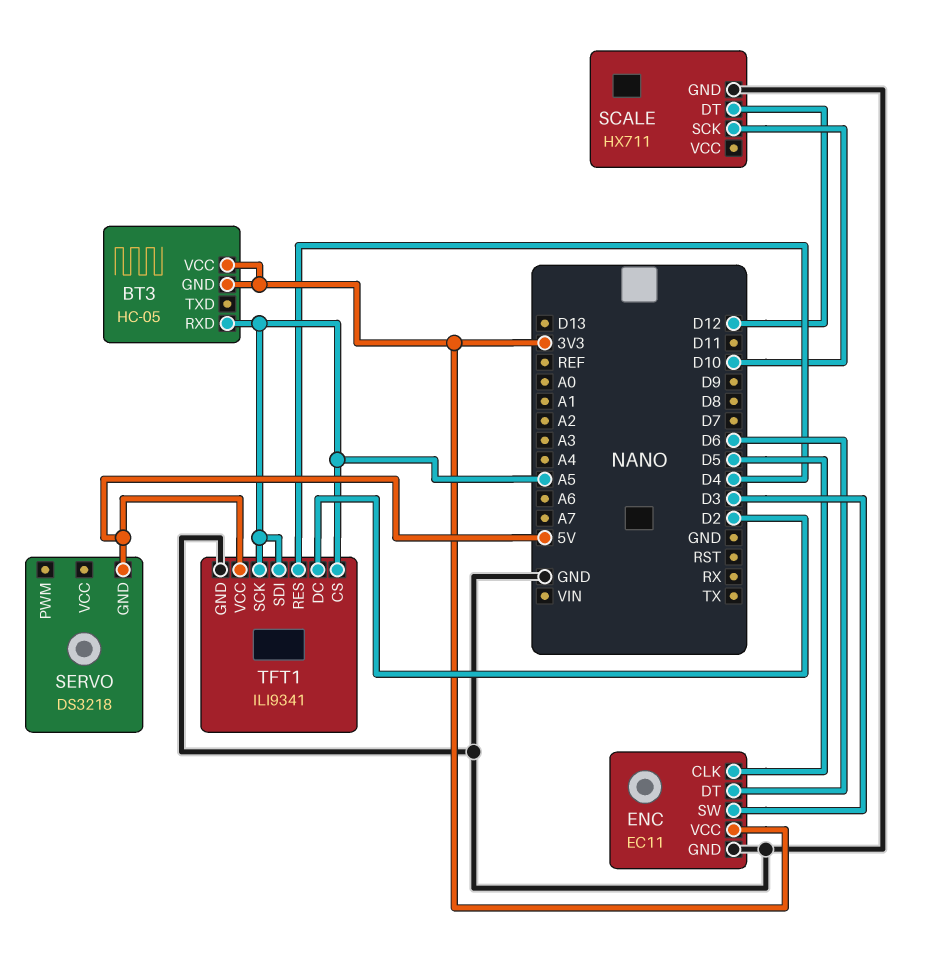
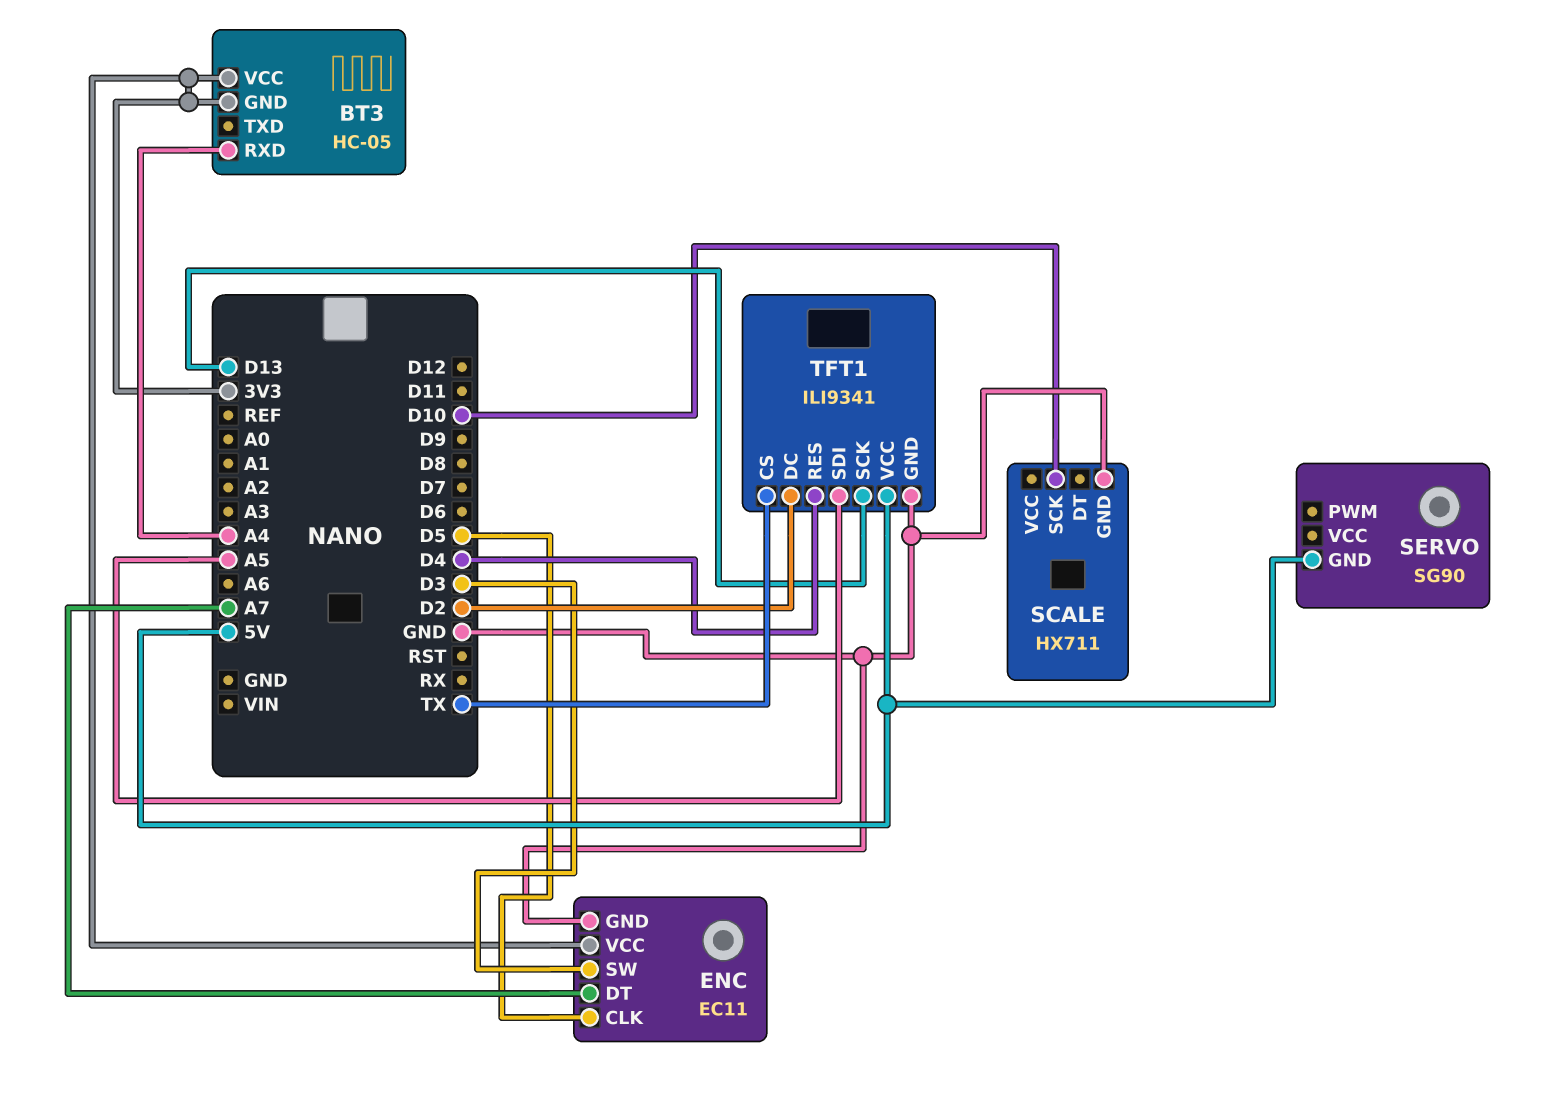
BT3 pin RXD: A5 -> A4
ENC pin DT: D6 -> A7
SCALE pin DT: D12 -> none
SERVO: DS3218 -> SG90
TFT1 pin CS: A5 -> TX
TFT1 pin SCK: A5 -> D13

